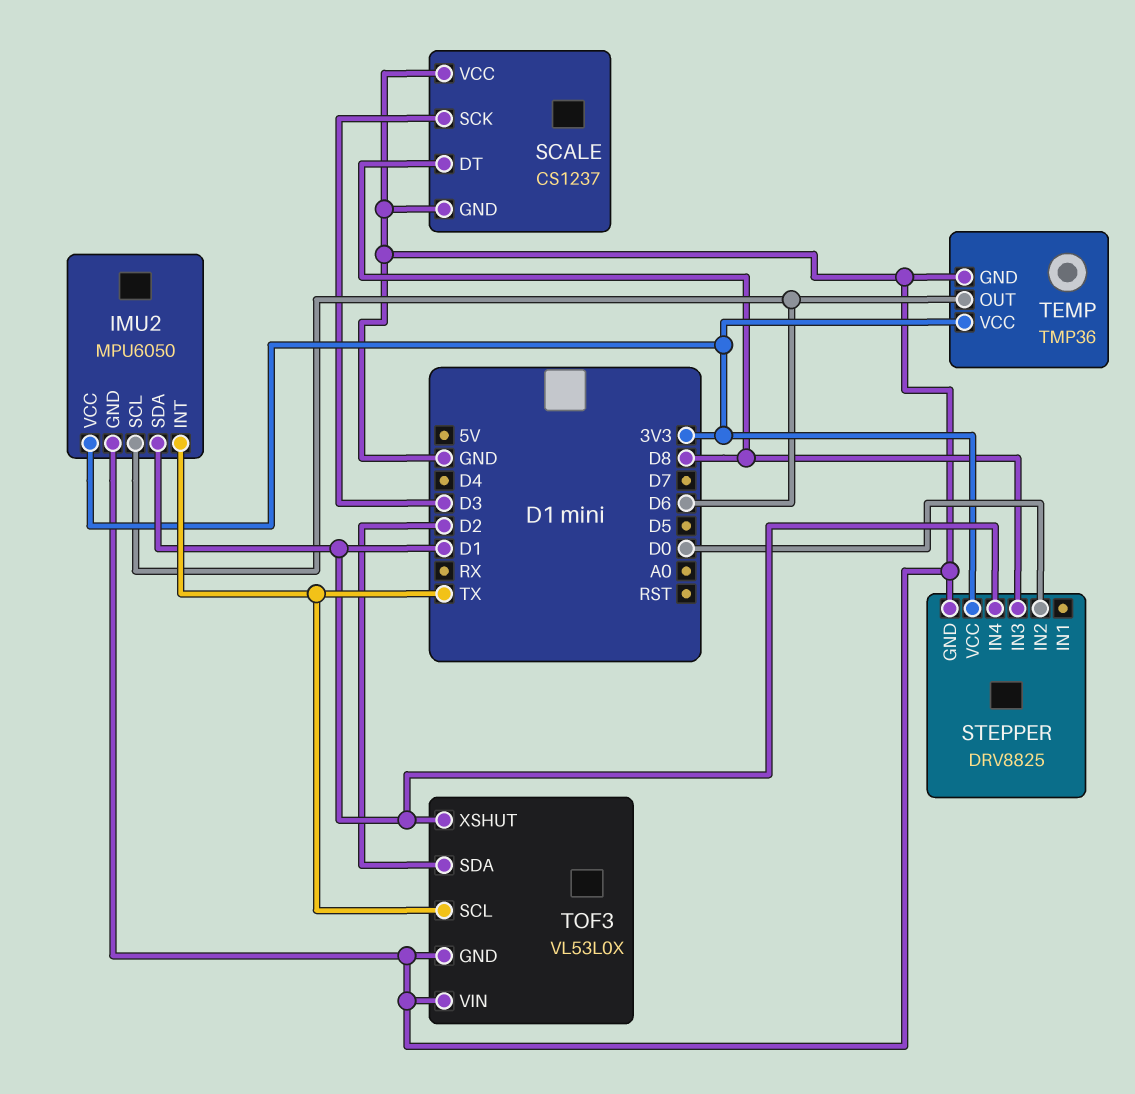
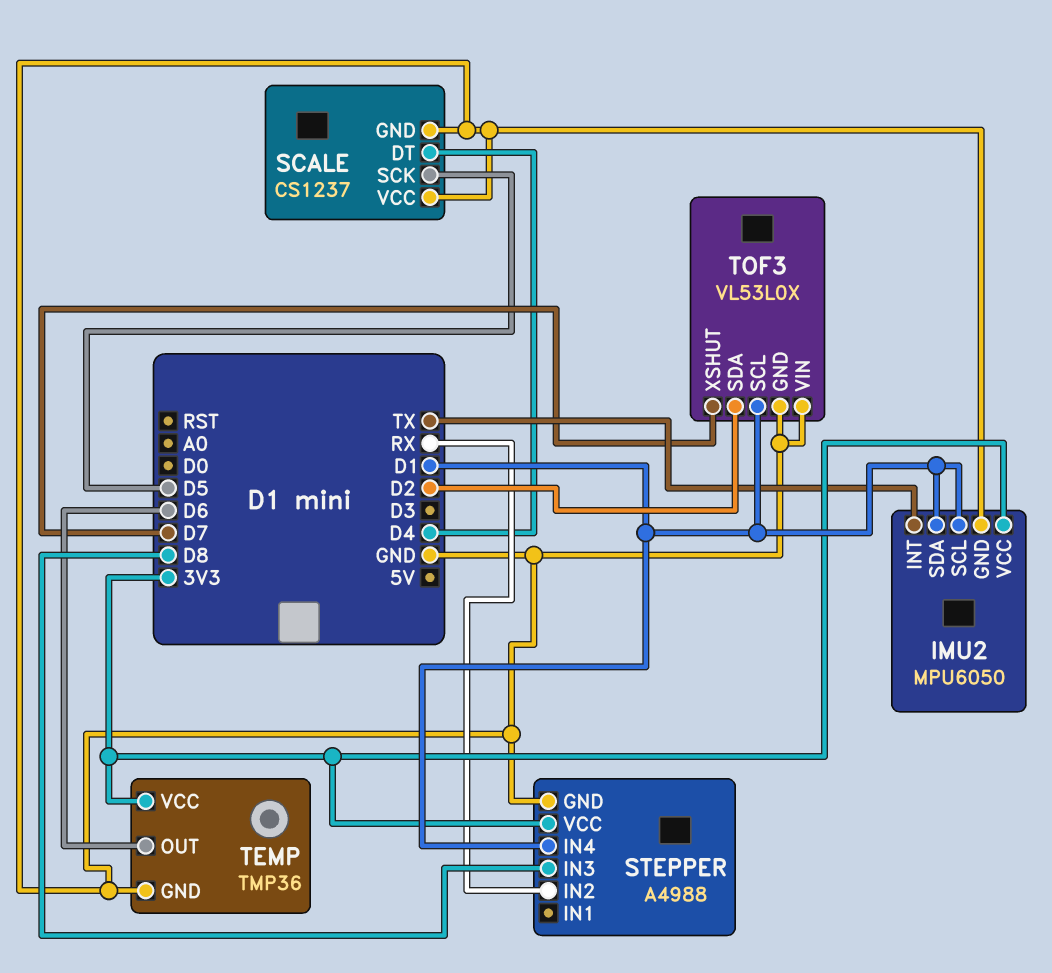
IMU2 pin SCL: D6 -> D1
SCALE pin DT: D8 -> D4
SCALE pin SCK: D3 -> D5
STEPPER: DRV8825 -> A4988
STEPPER pin IN2: D0 -> RX
TOF3 pin SCL: TX -> D1
TOF3 pin XSHUT: D1 -> D7

